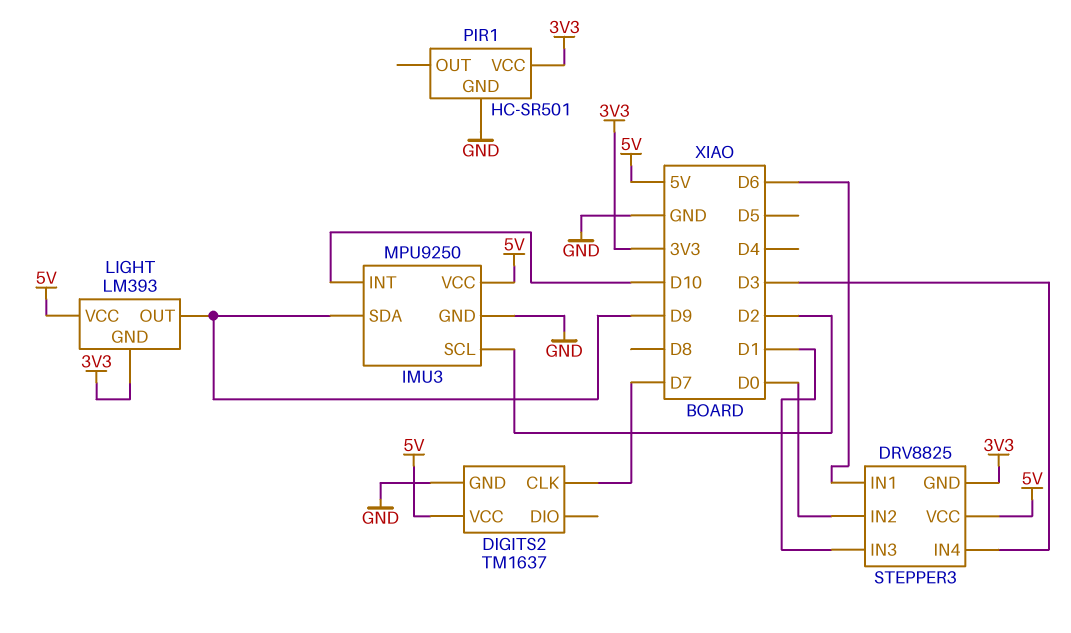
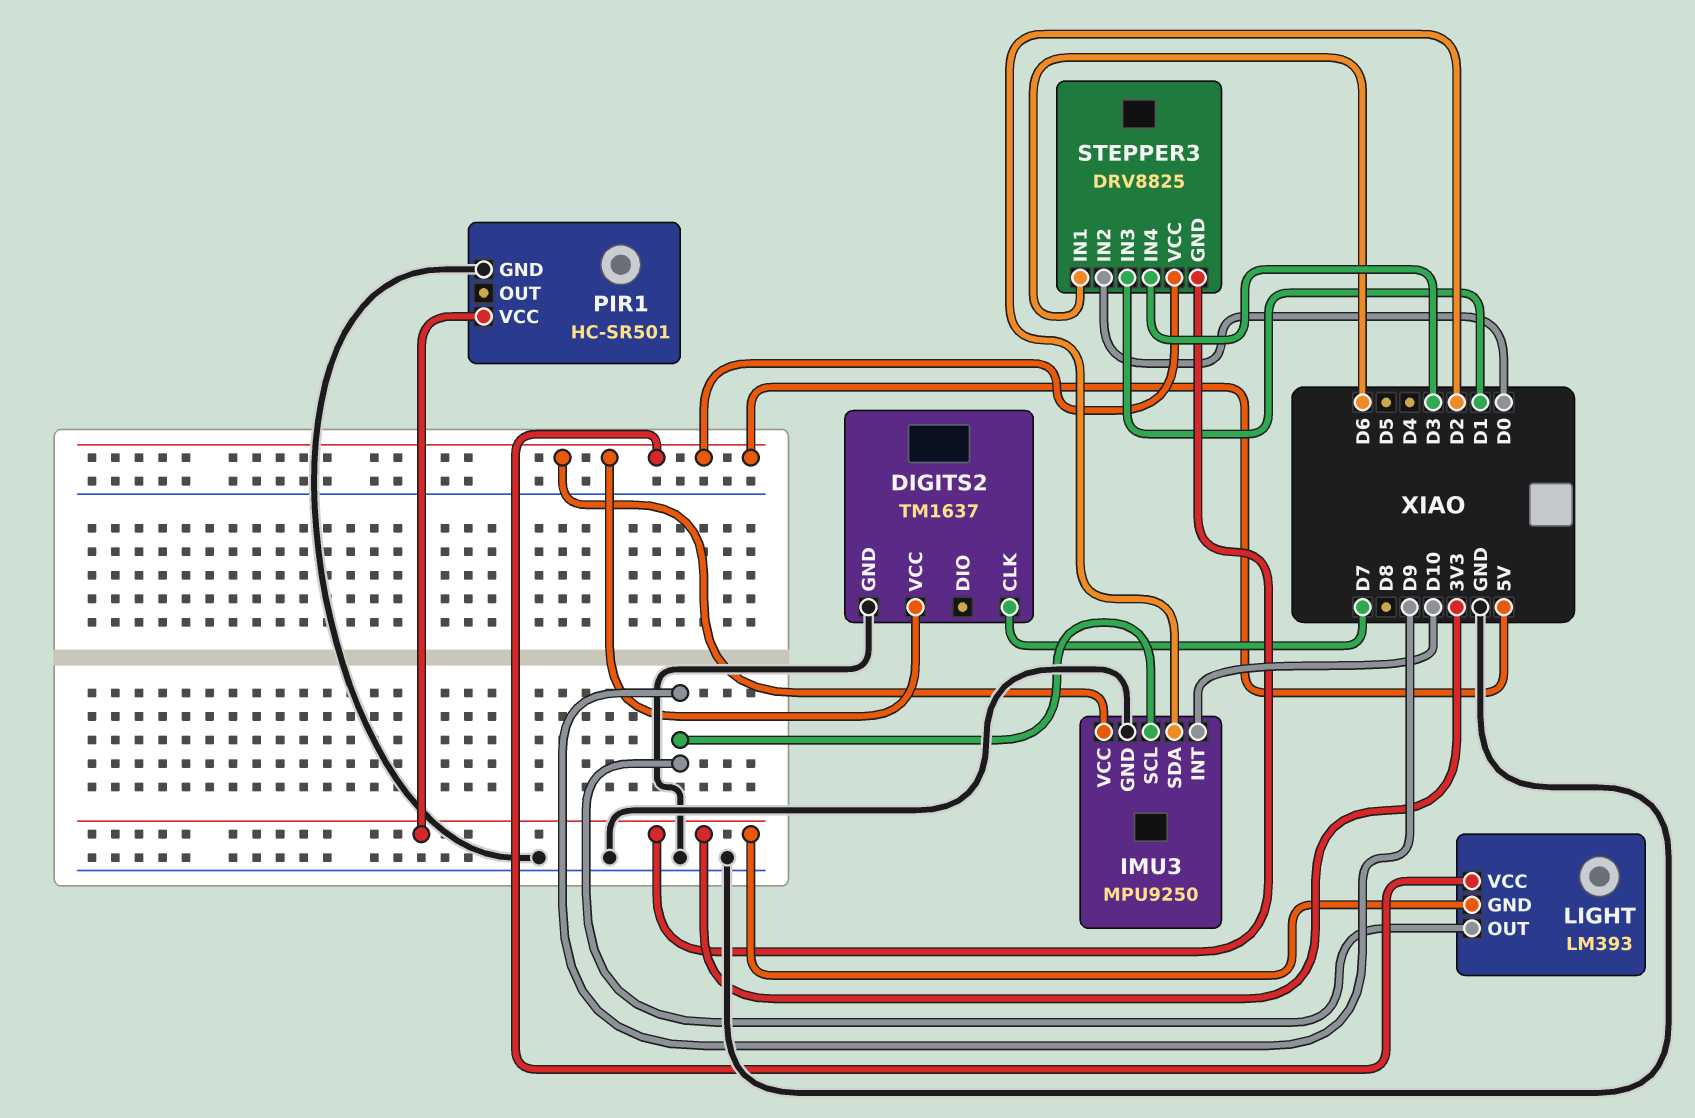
IMU3 pin SCL: D2 -> D9
IMU3 pin SDA: D9 -> D2

